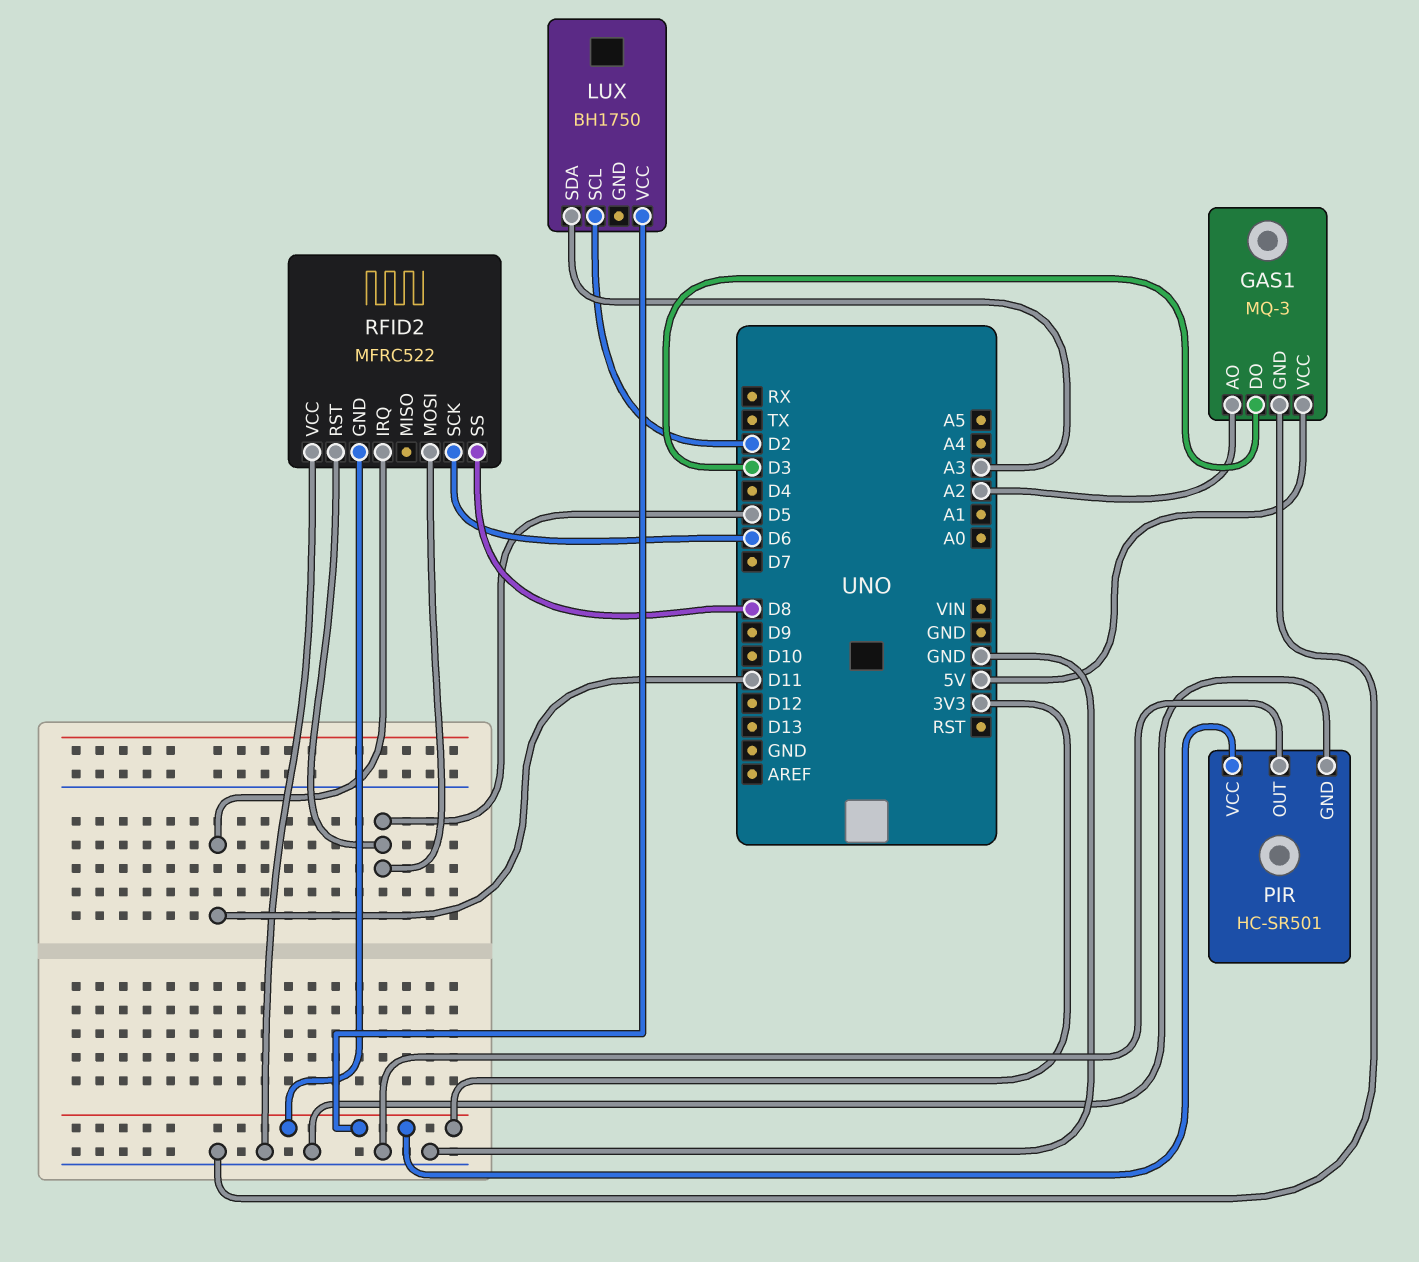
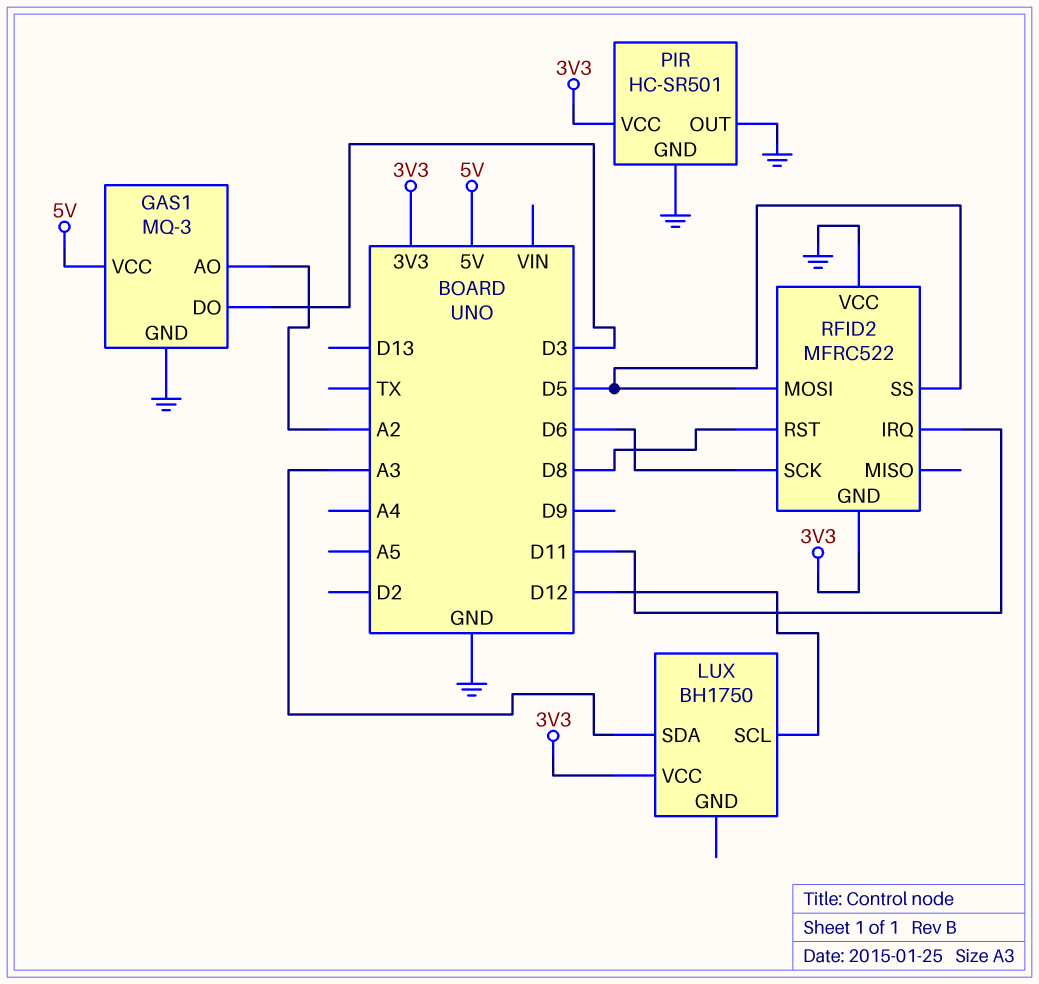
LUX pin SCL: D2 -> D12
RFID2 pin RST: D5 -> D8
RFID2 pin SS: D8 -> D5

